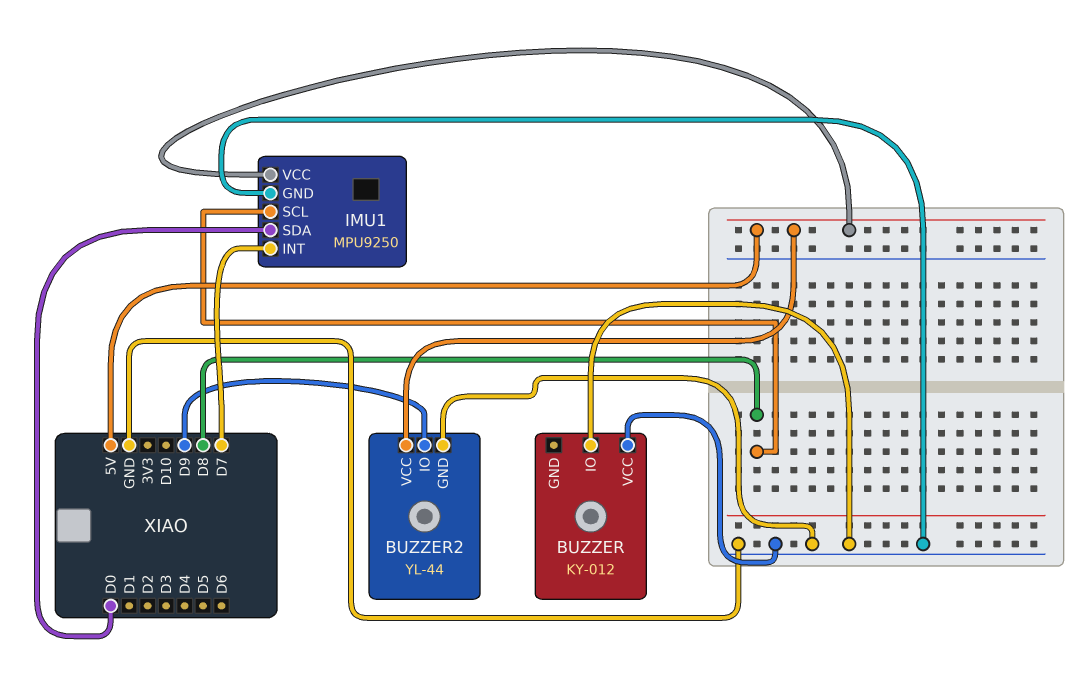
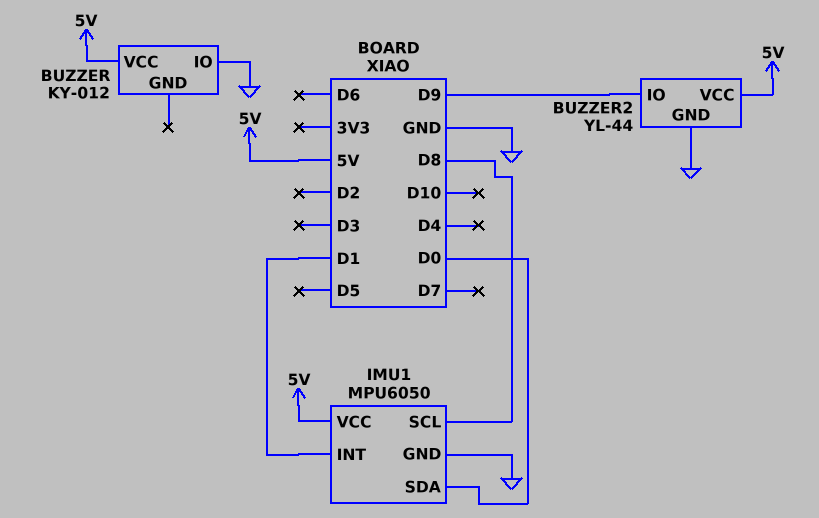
BUZZER pin VCC: GND -> 5V
IMU1: MPU9250 -> MPU6050
IMU1 pin INT: D7 -> D1

